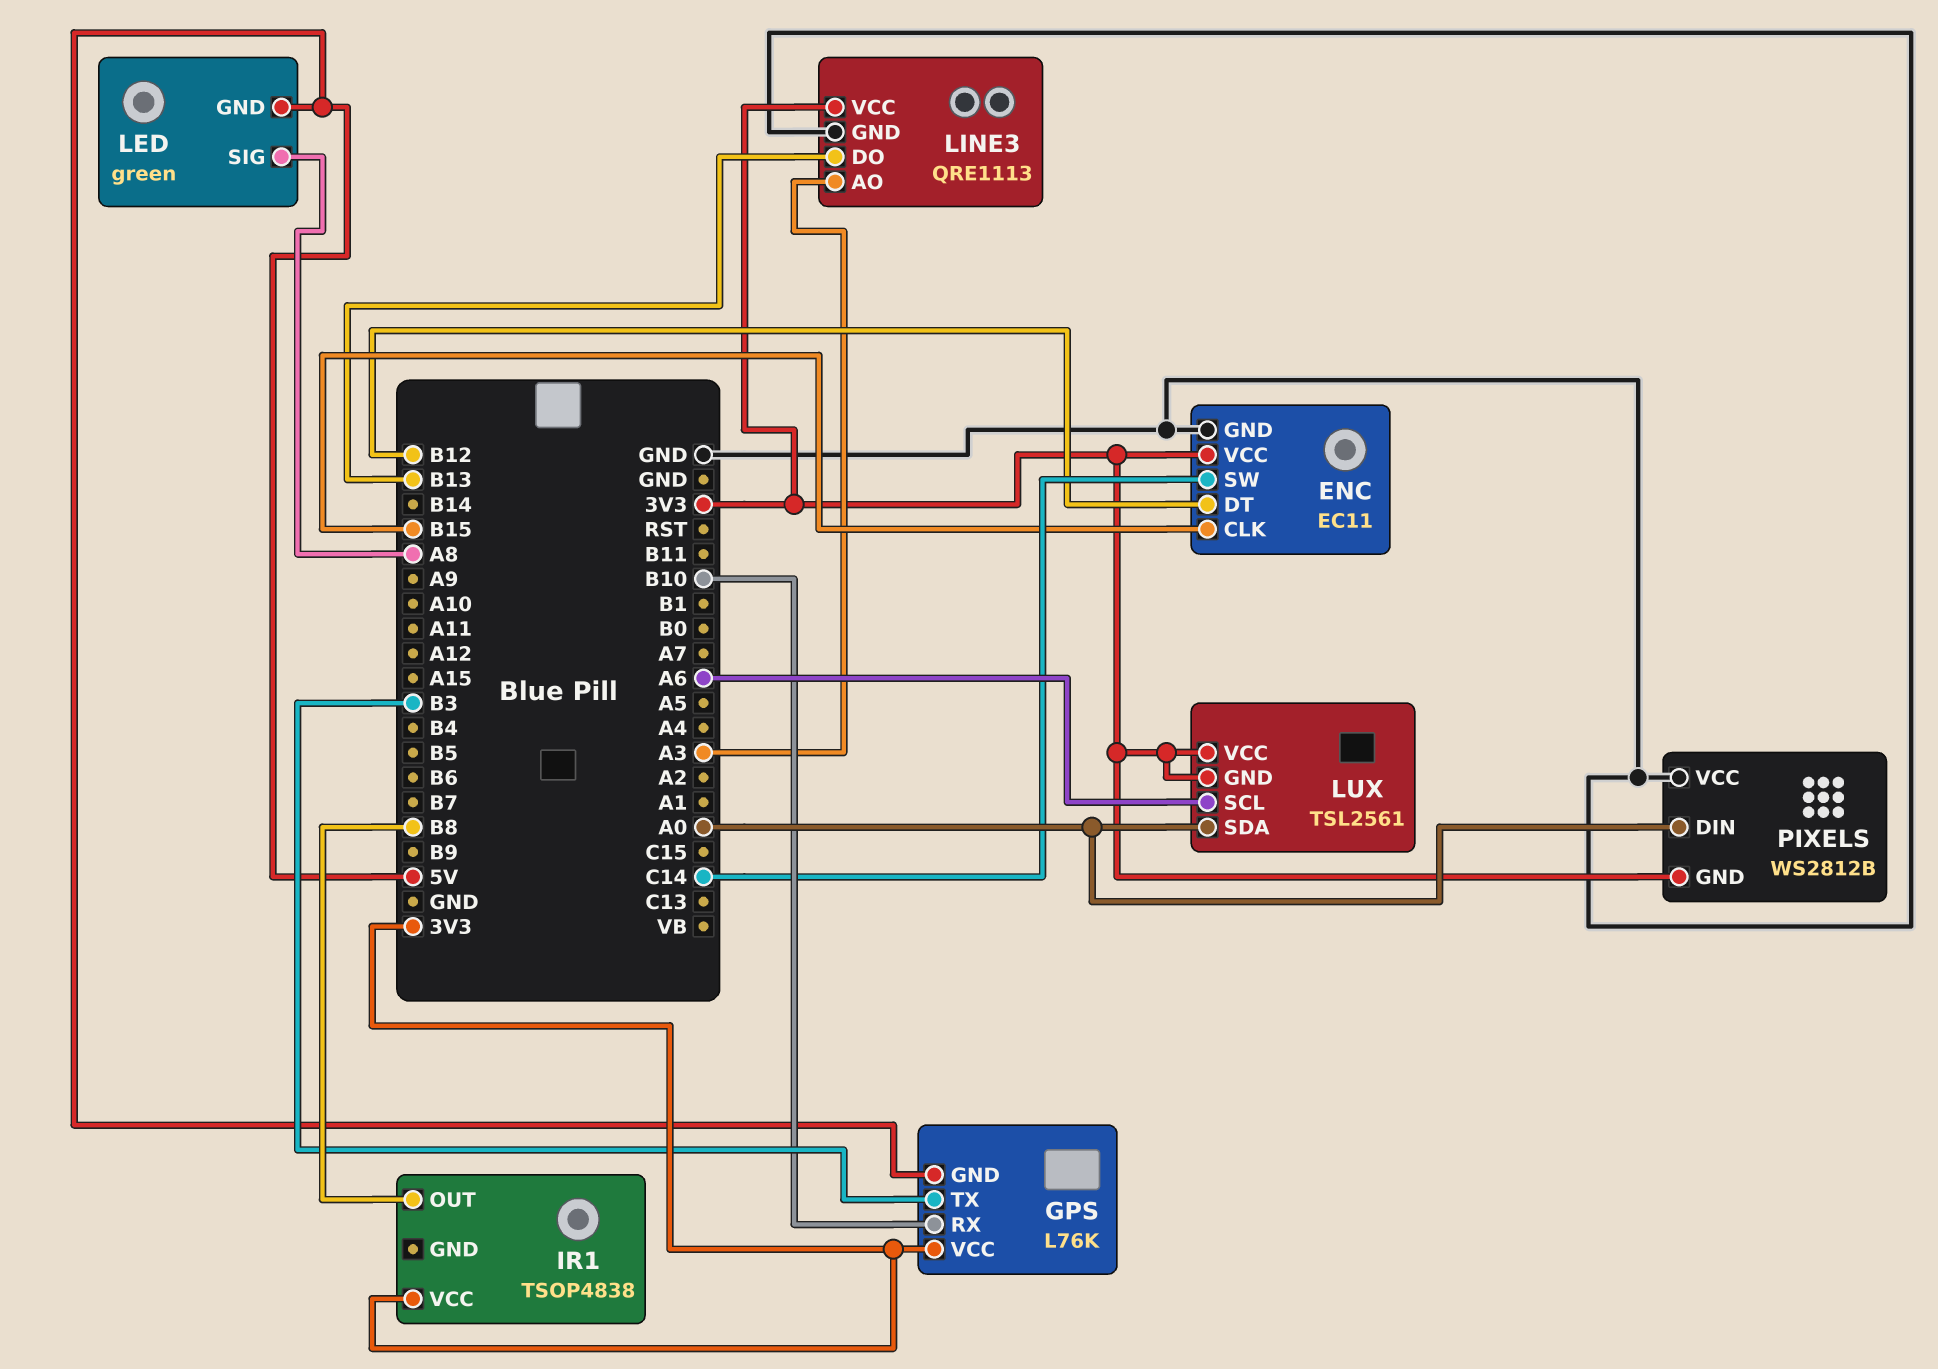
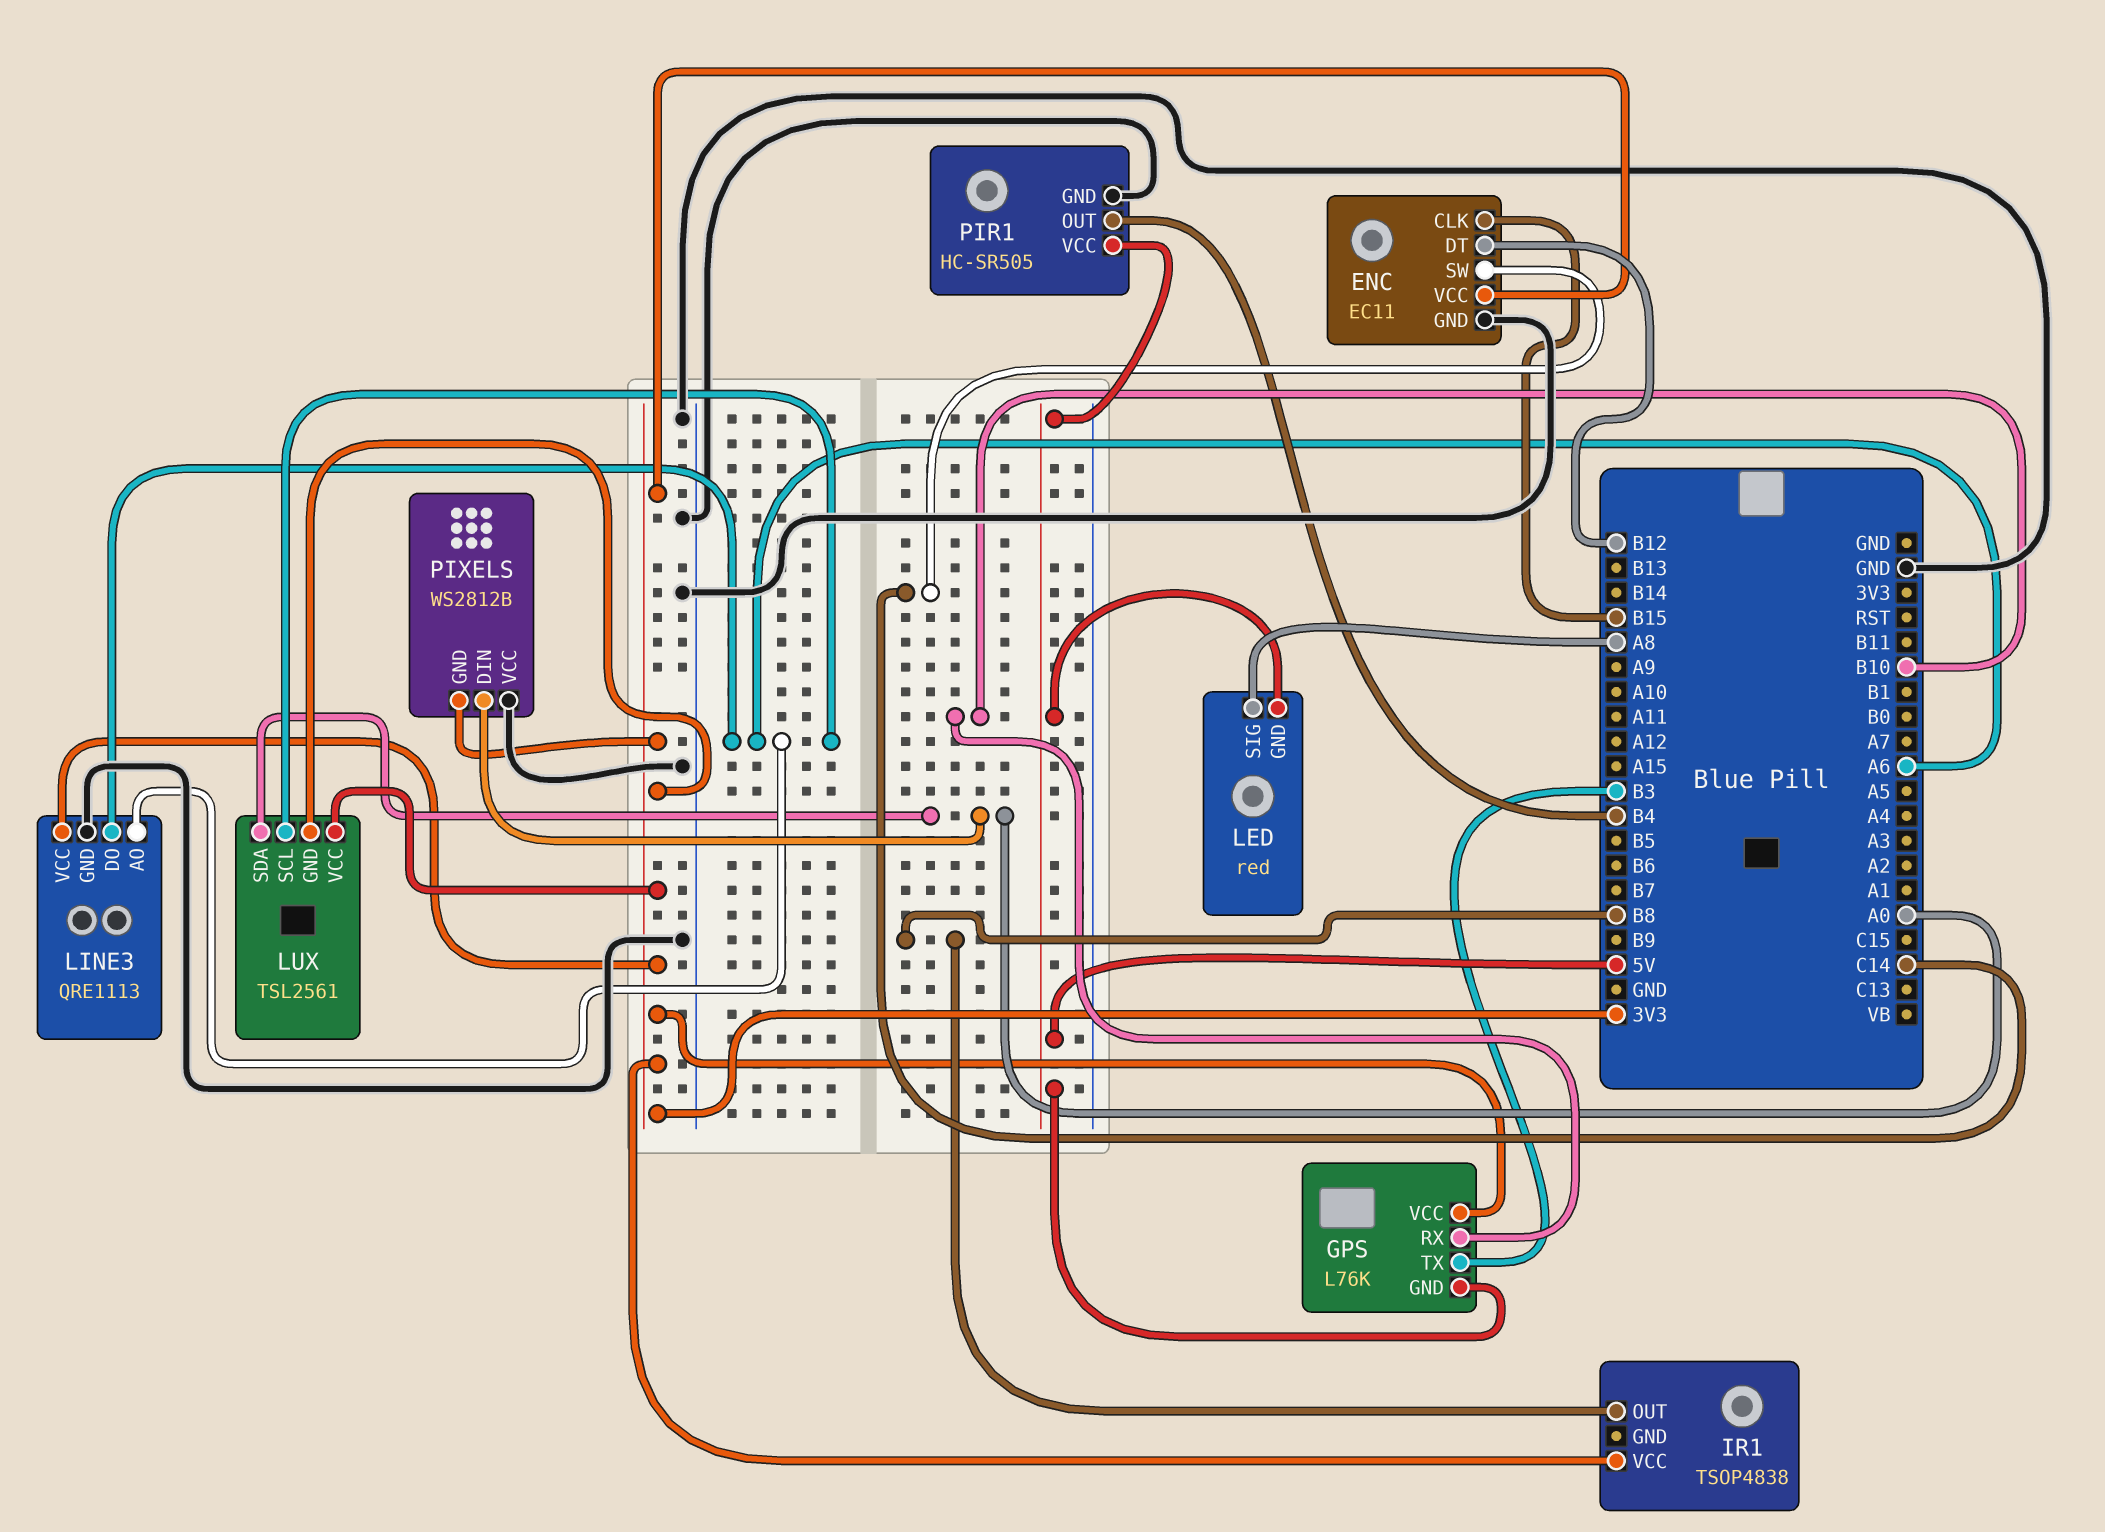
LED: green -> red
LINE3 pin AO: A3 -> A6
LINE3 pin DO: B13 -> A6
PIR1: none -> HC-SR505
PIR1 pin GND: none -> GND
PIR1 pin OUT: none -> B4
PIR1 pin VCC: none -> 5V

